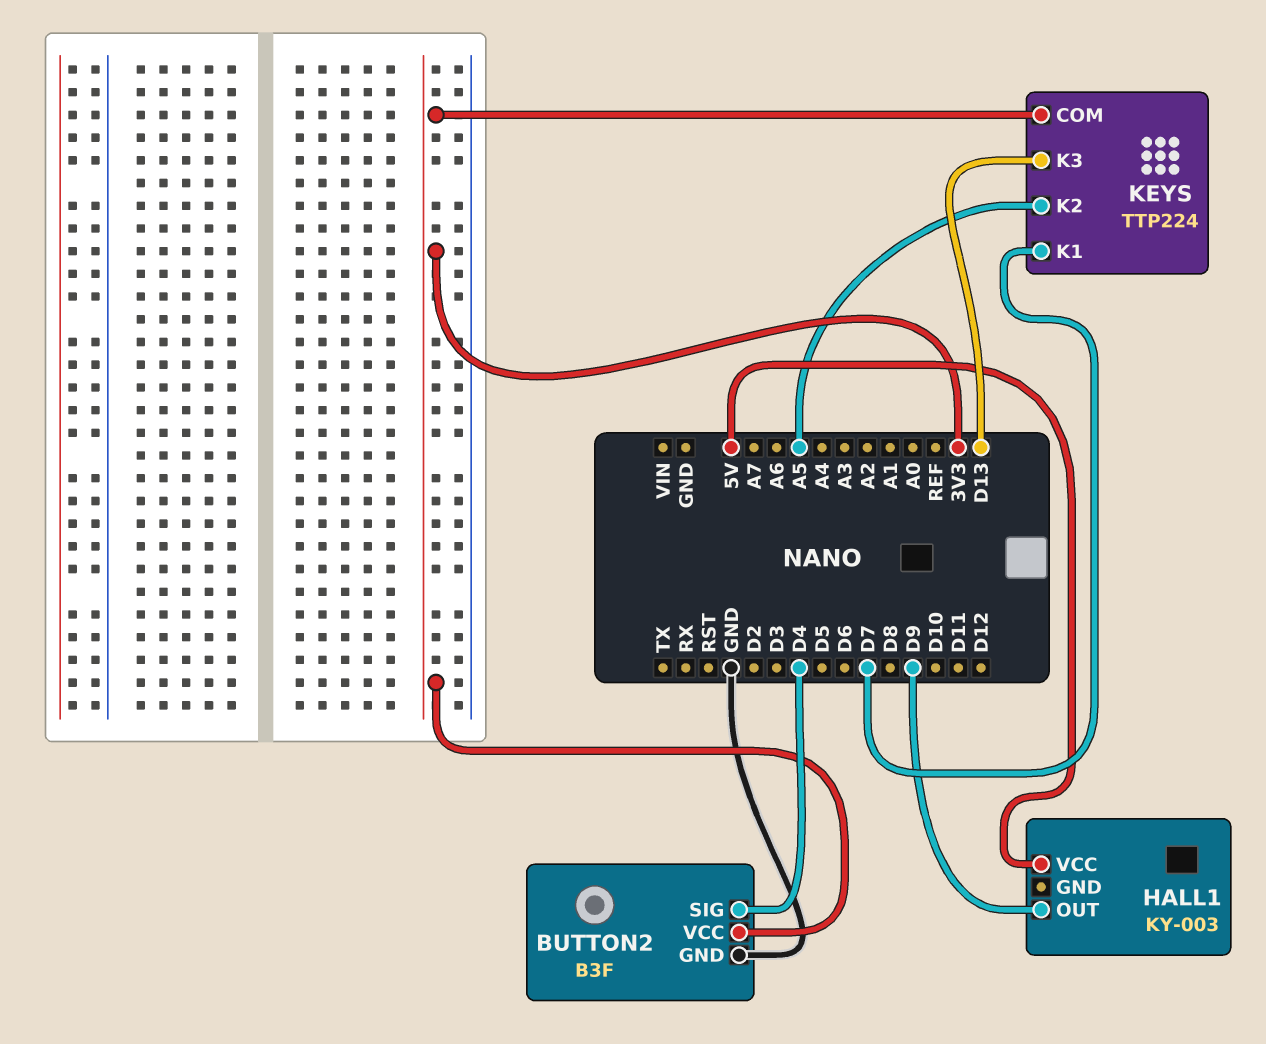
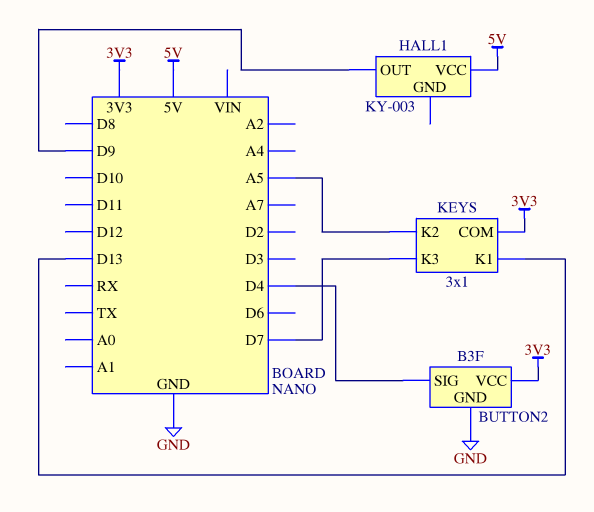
KEYS: TTP224 -> 3x1
KEYS pin K1: D7 -> D13
KEYS pin K3: D13 -> D7

